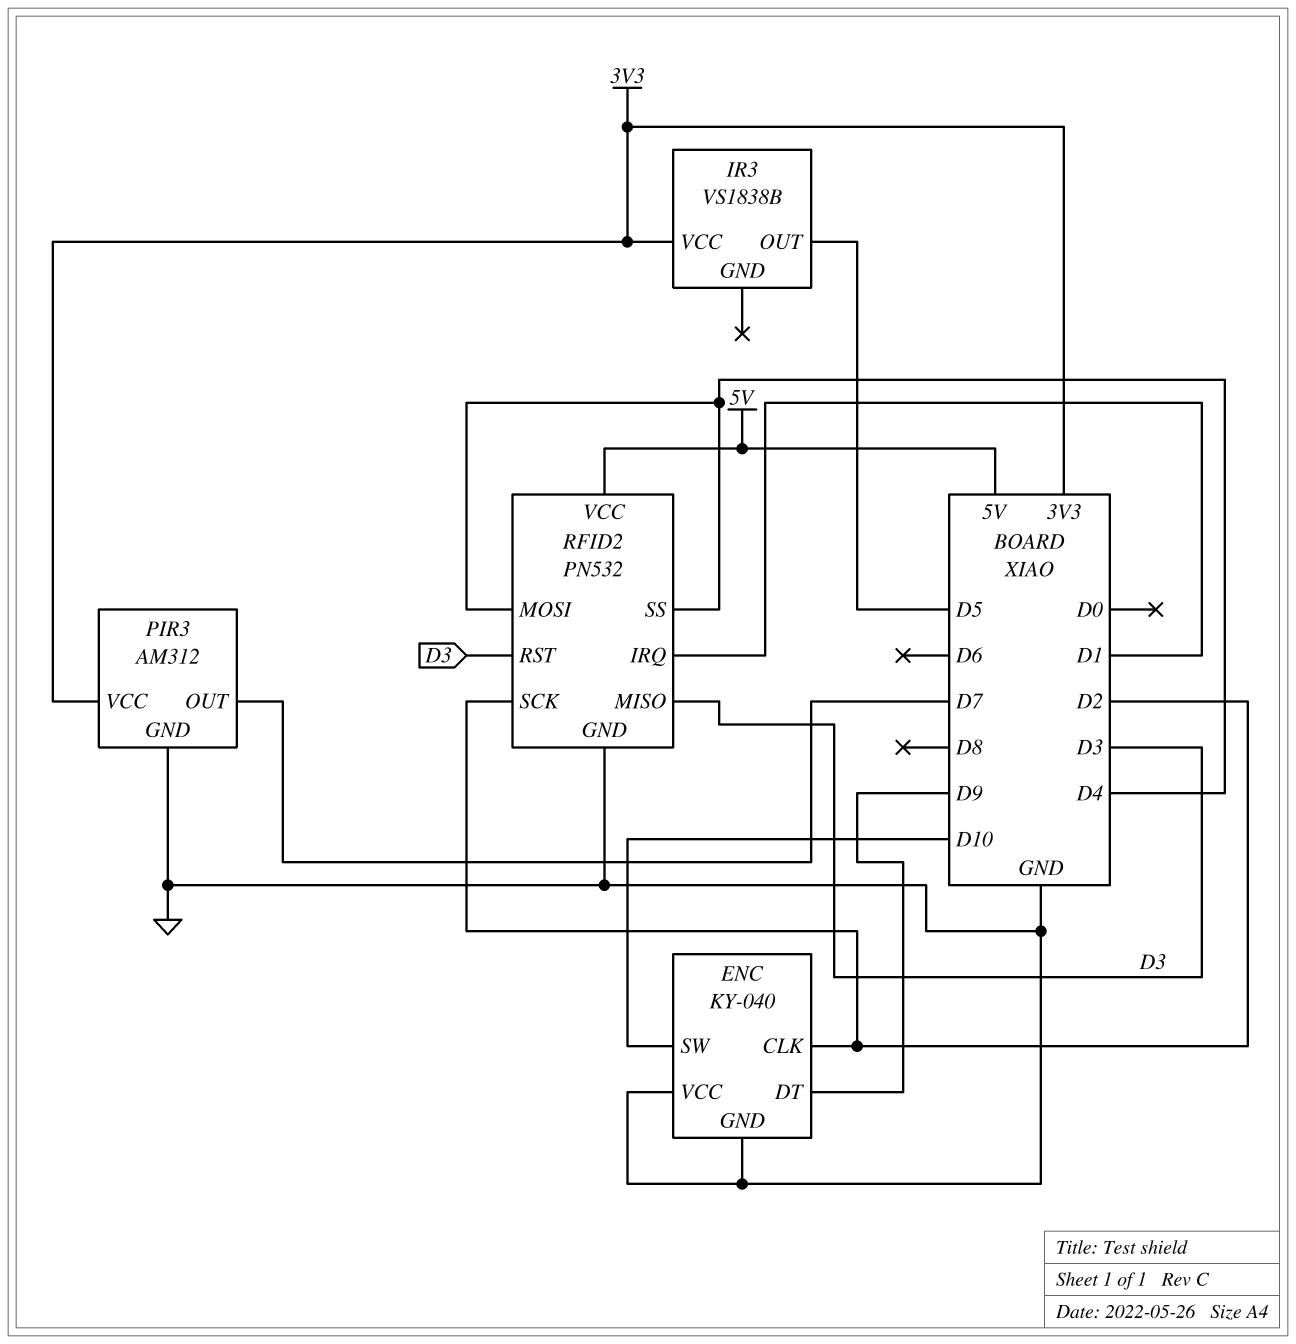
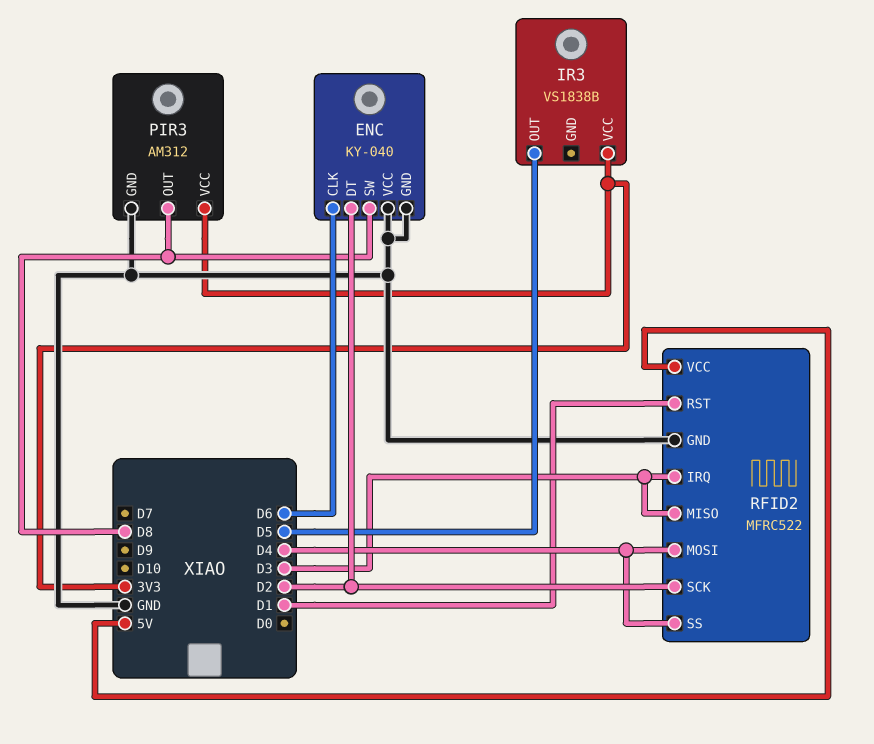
ENC pin CLK: D2 -> D6
ENC pin DT: D9 -> D2
ENC pin SW: D10 -> D8
PIR3 pin OUT: D7 -> D8
RFID2: PN532 -> MFRC522
RFID2 pin IRQ: D1 -> D3
RFID2 pin RST: D3 -> D1

